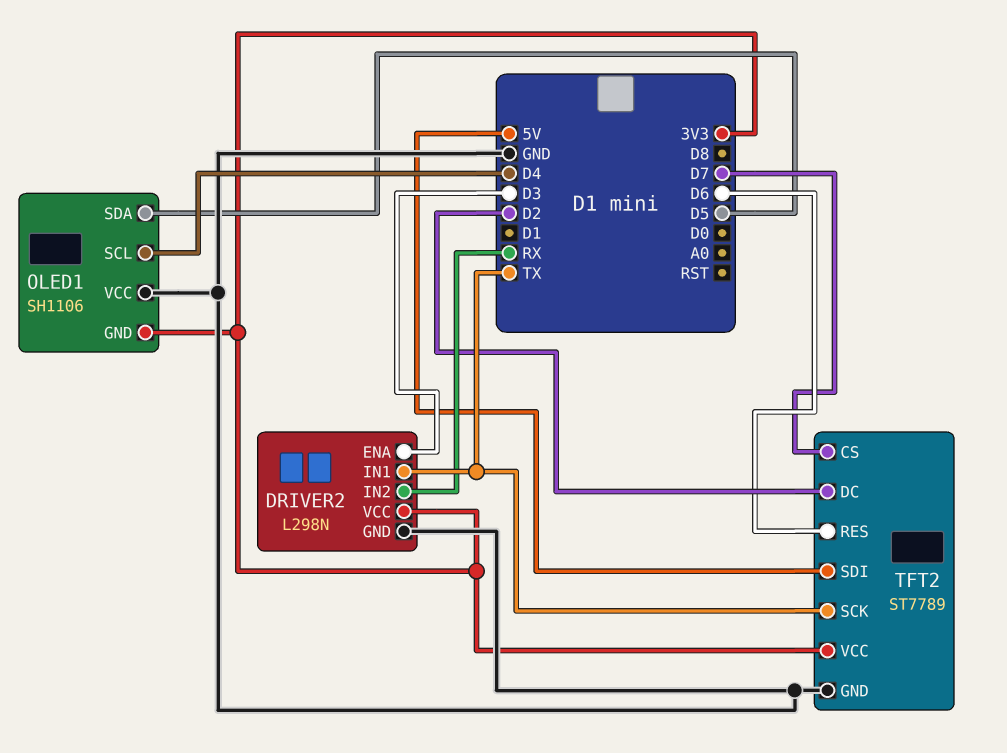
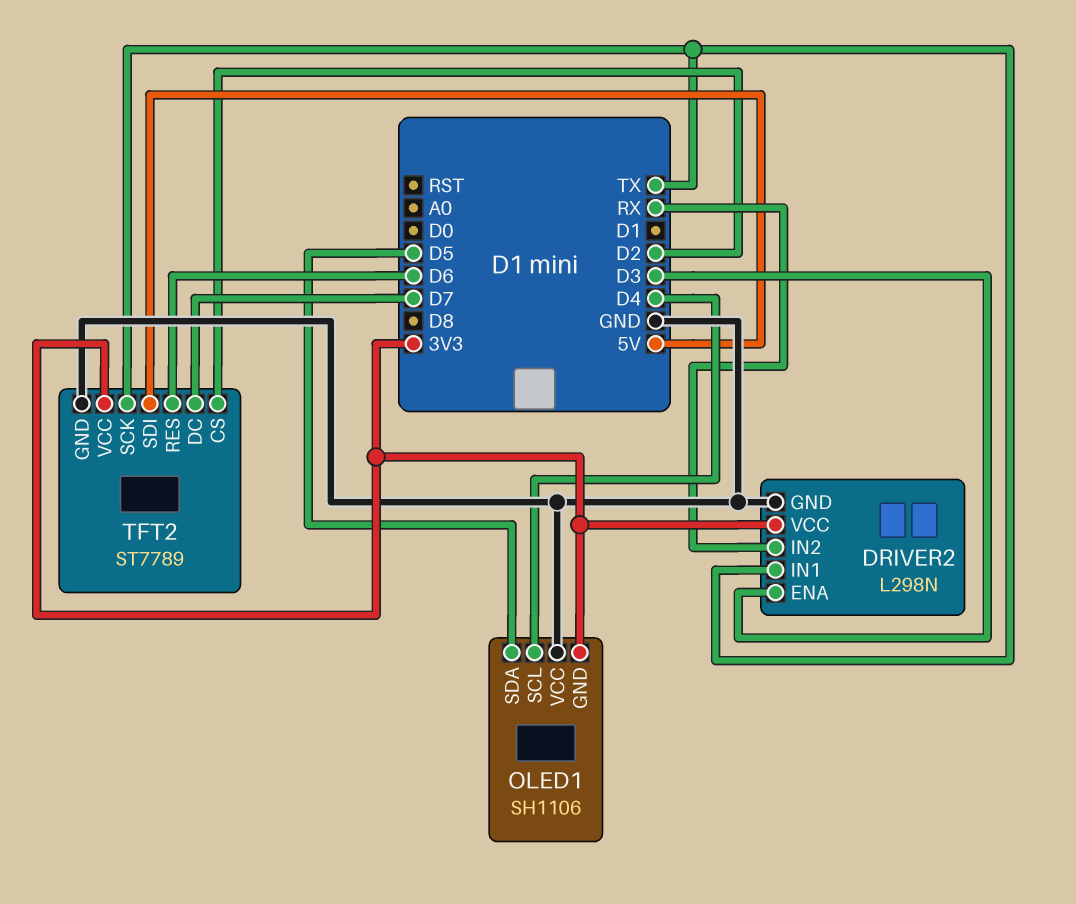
TFT2 pin CS: D7 -> D2
TFT2 pin DC: D2 -> D7

